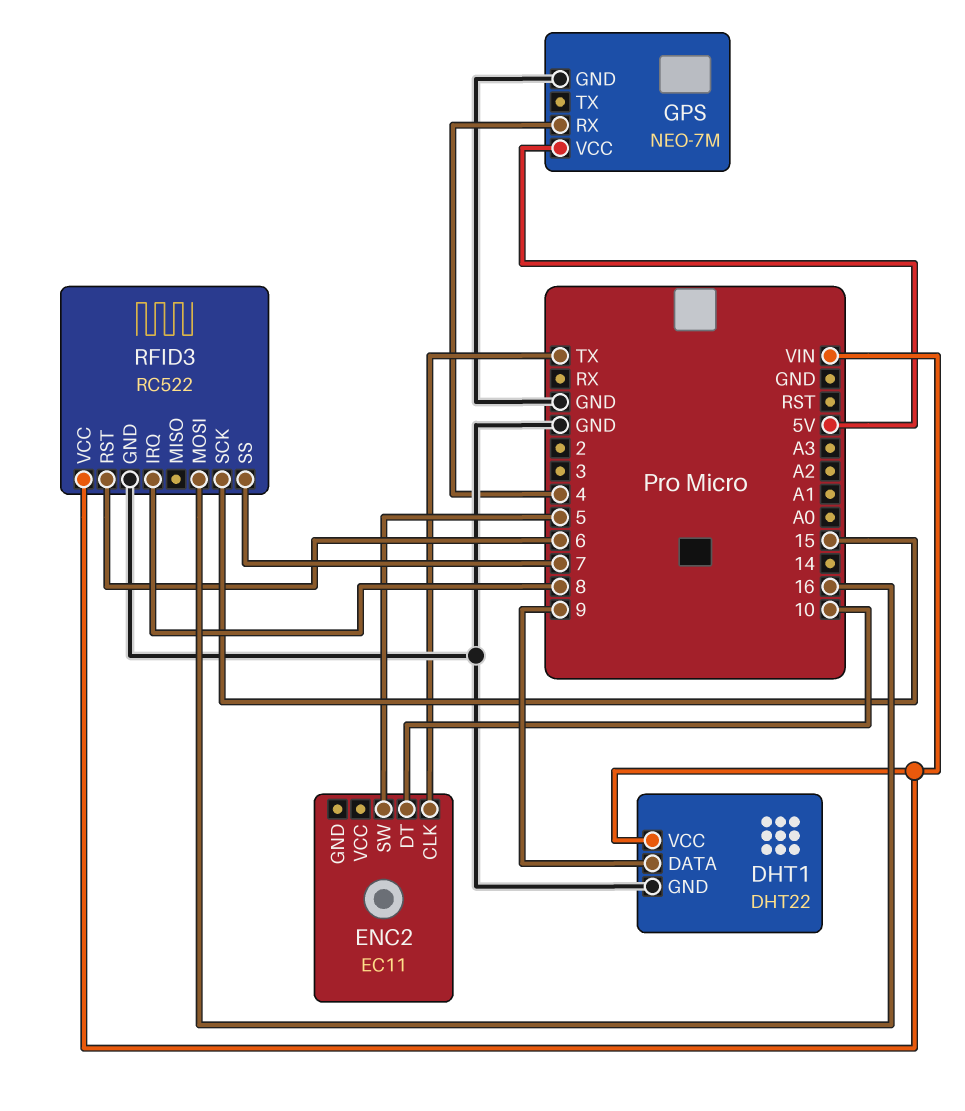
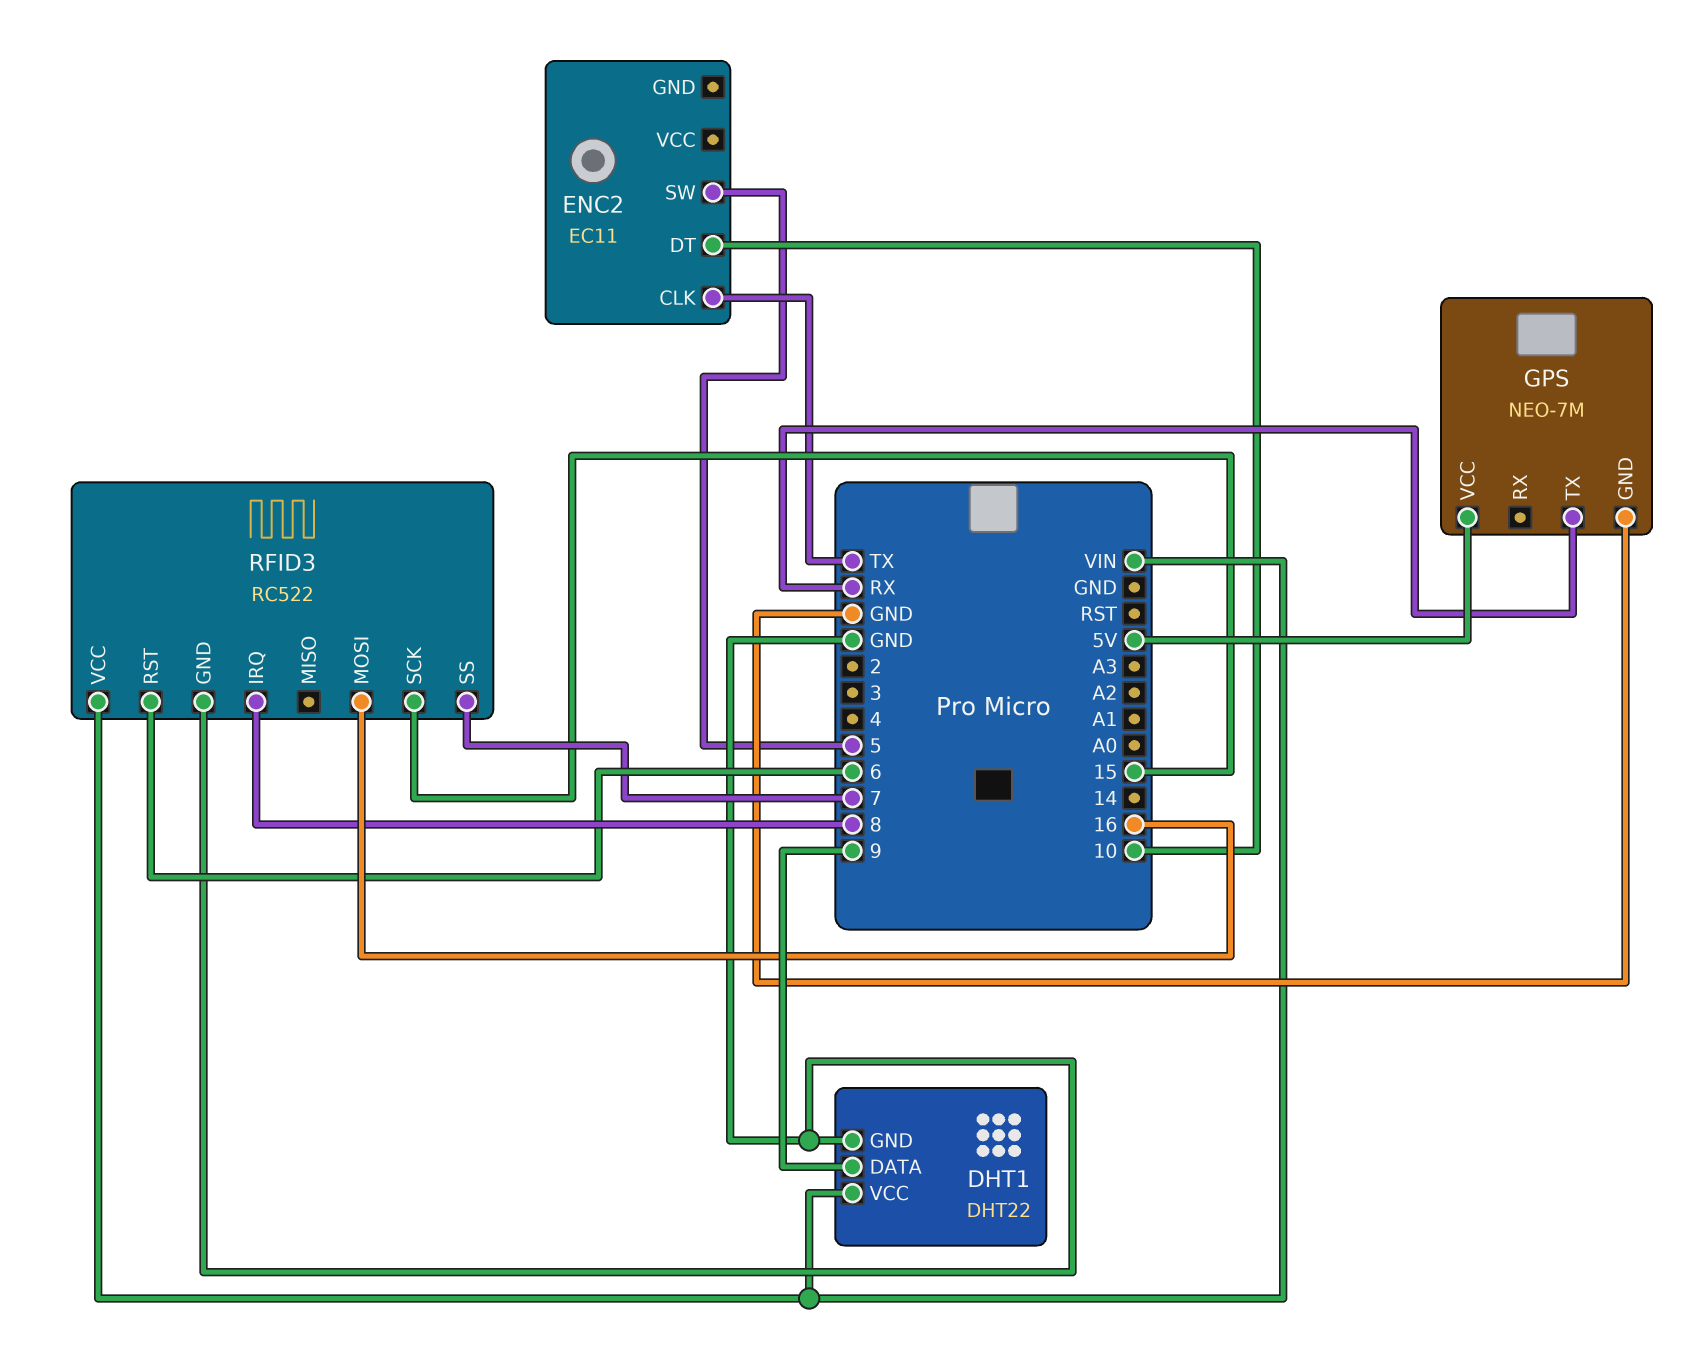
GPS pin RX: 4 -> none
GPS pin TX: none -> RX

